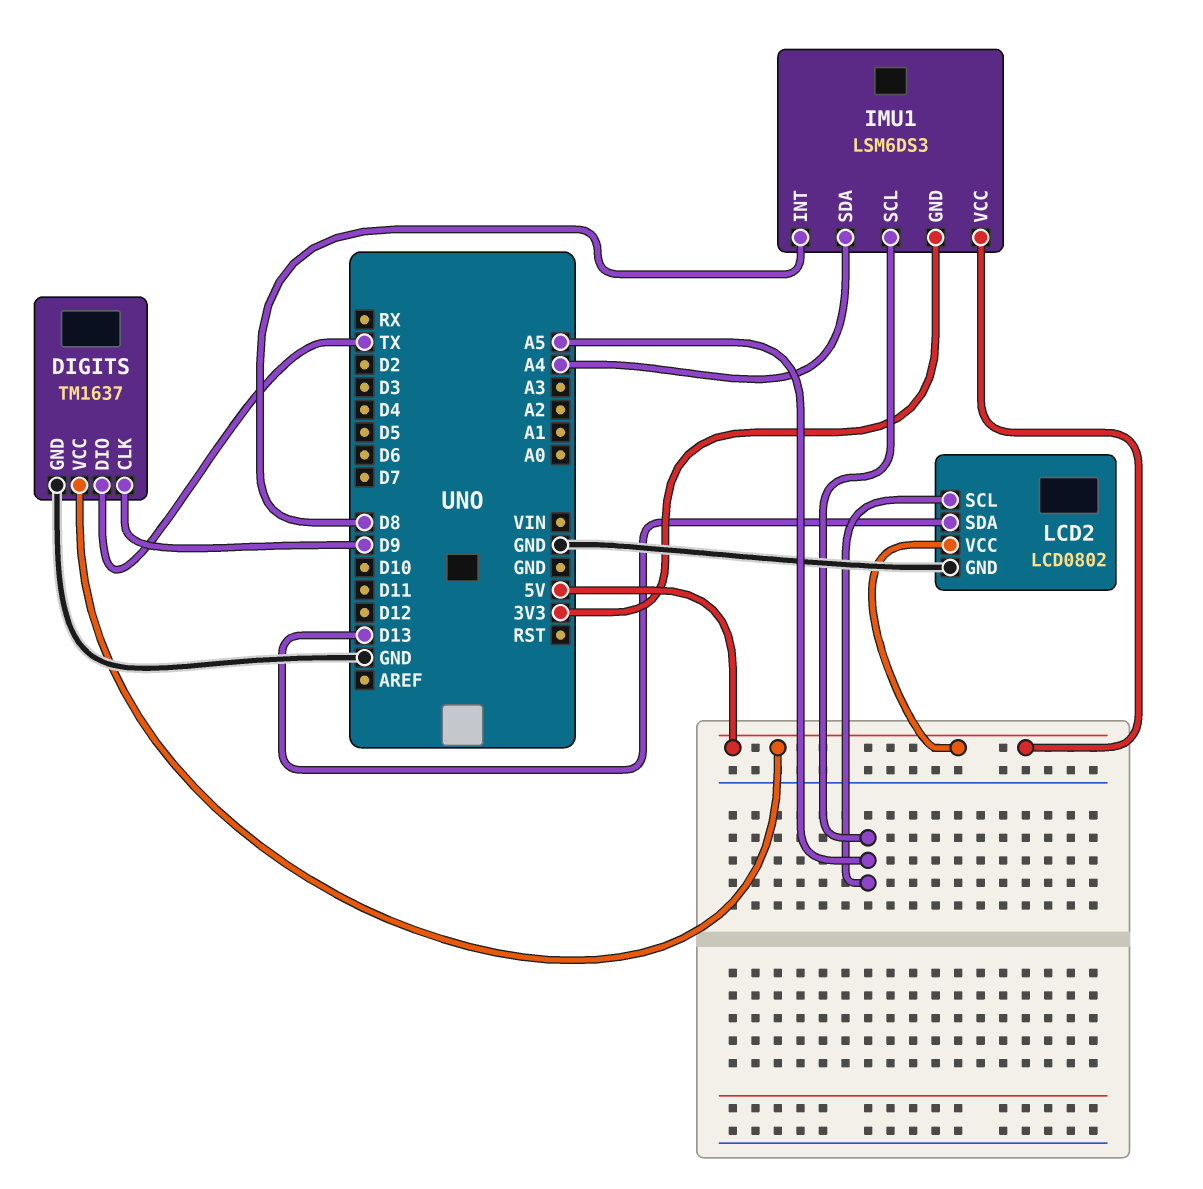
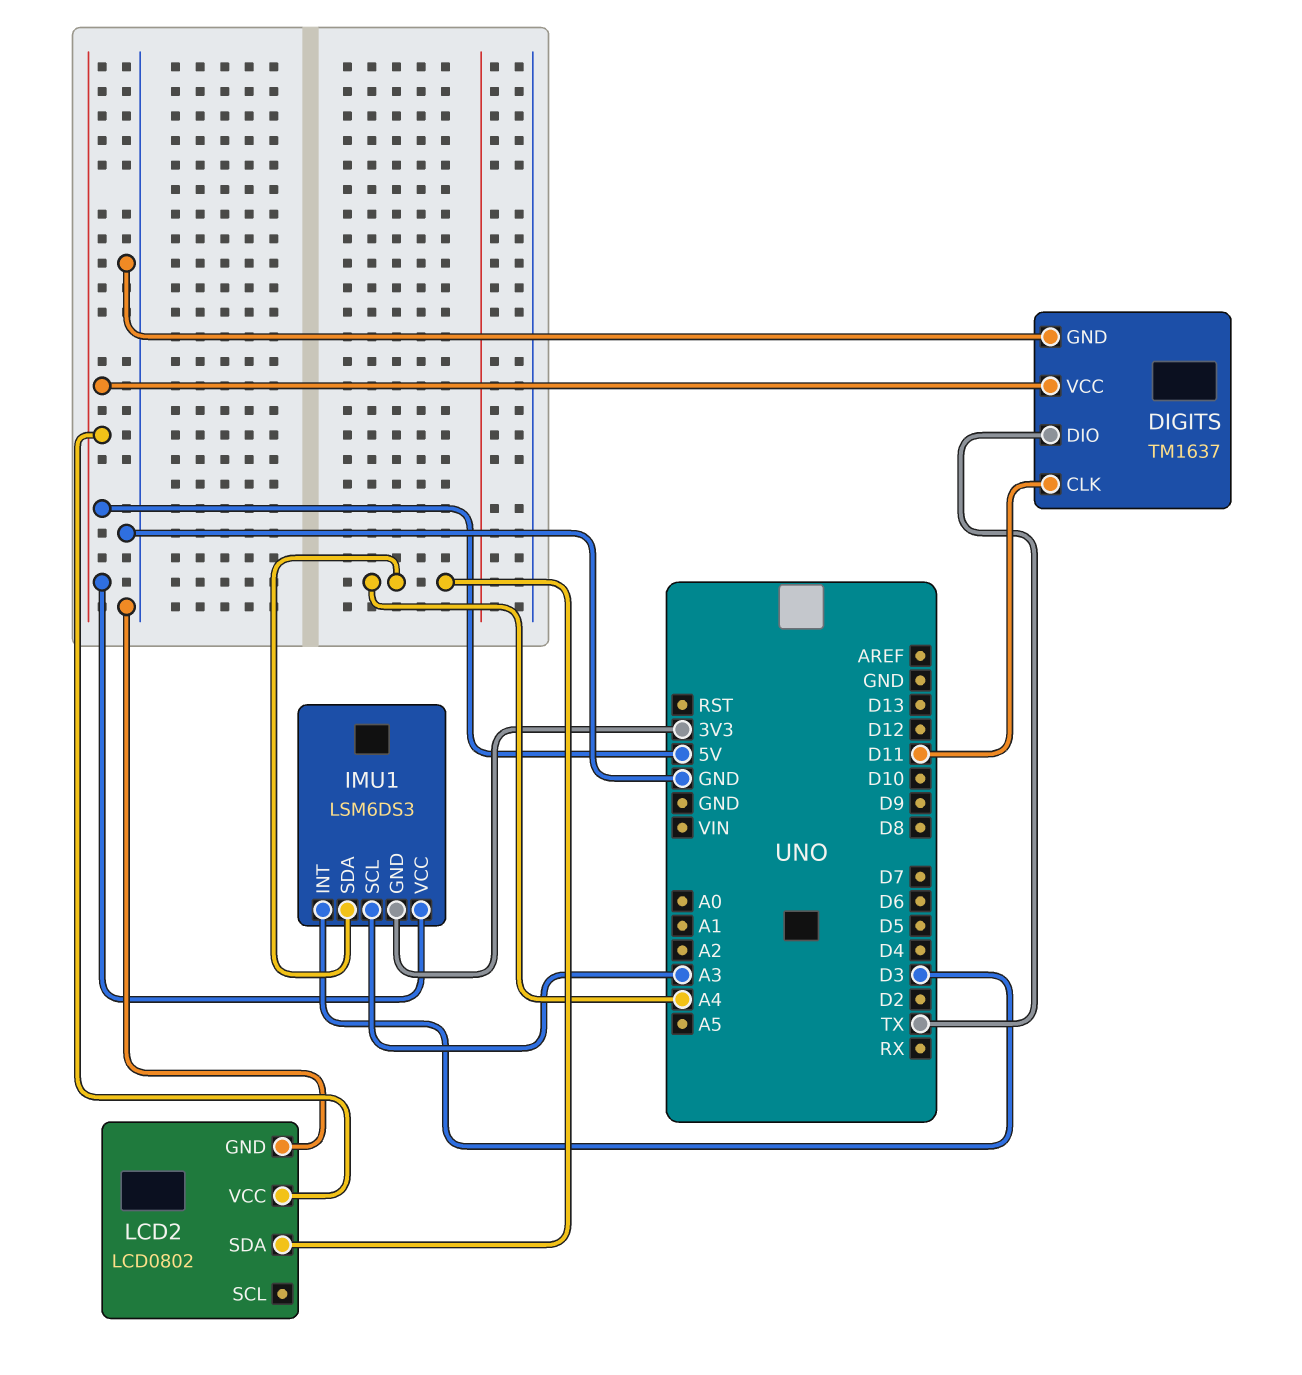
DIGITS pin CLK: D9 -> D11
IMU1 pin INT: D8 -> D3
IMU1 pin SCL: A5 -> A3
LCD2 pin SCL: A5 -> none
LCD2 pin SDA: D13 -> A4

